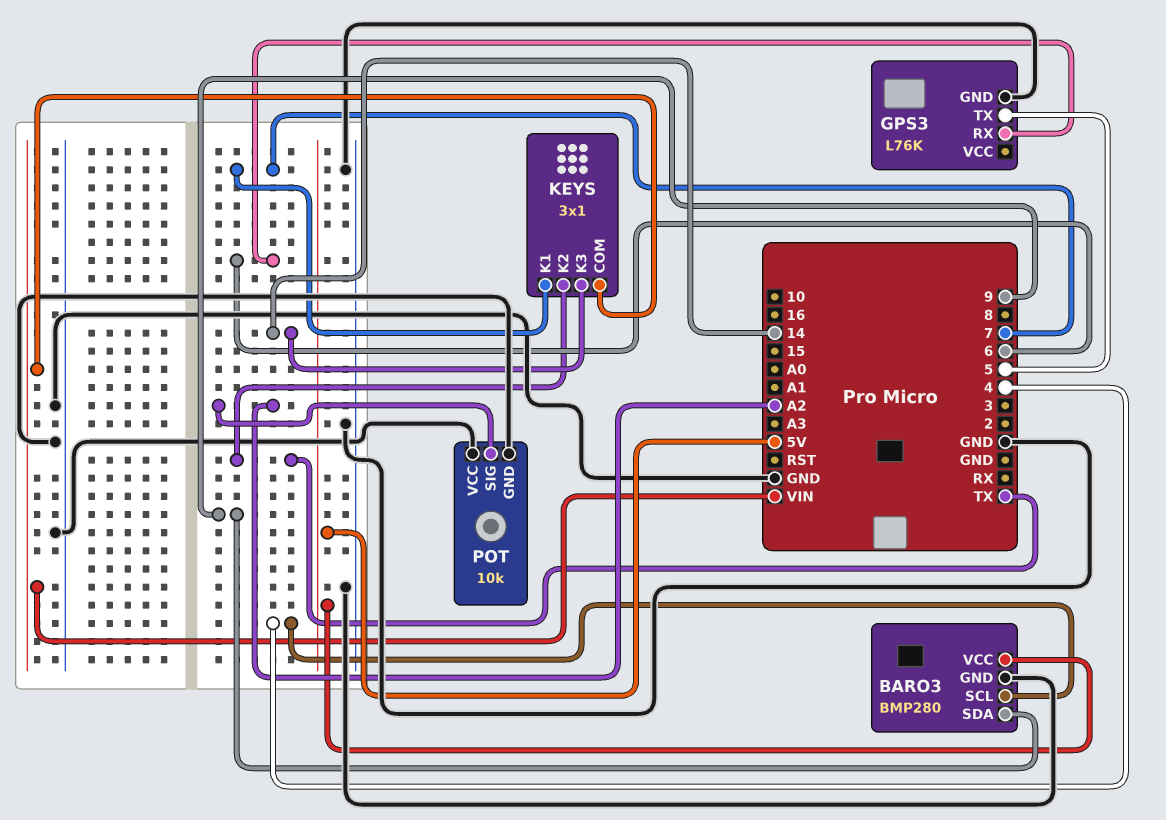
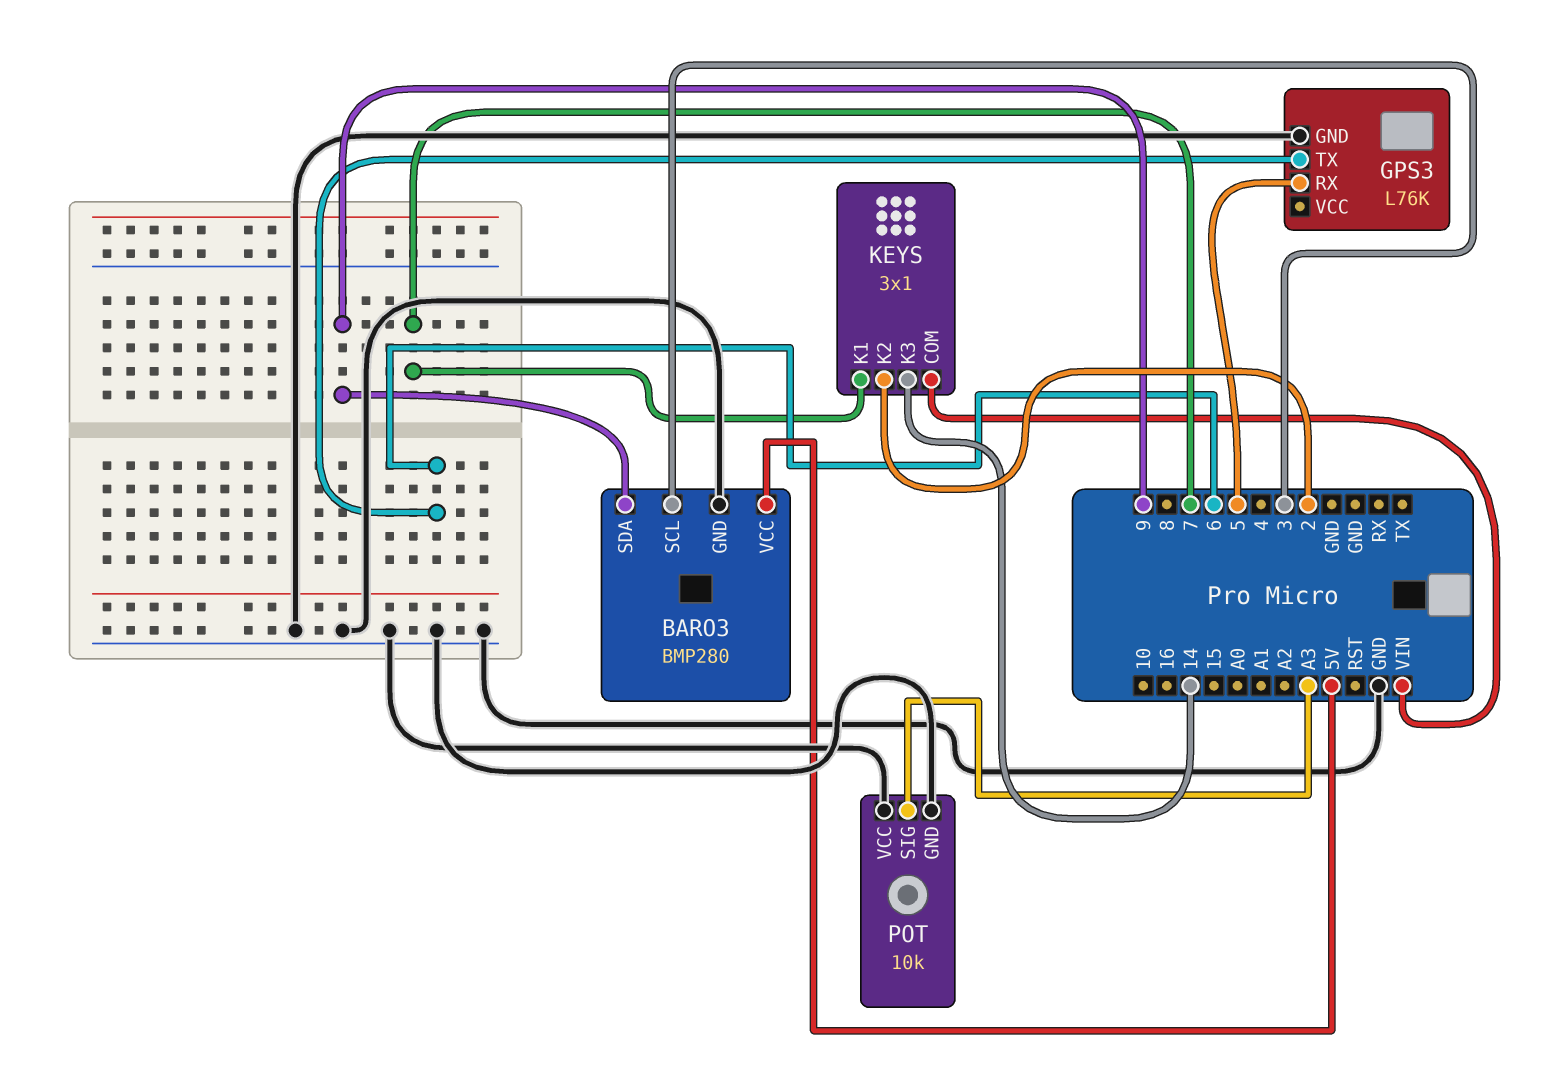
BARO3 pin SCL: 4 -> 3
GPS3 pin RX: 6 -> 5
GPS3 pin TX: 5 -> 6
KEYS pin K2: TX -> 2
POT pin SIG: A2 -> A3

